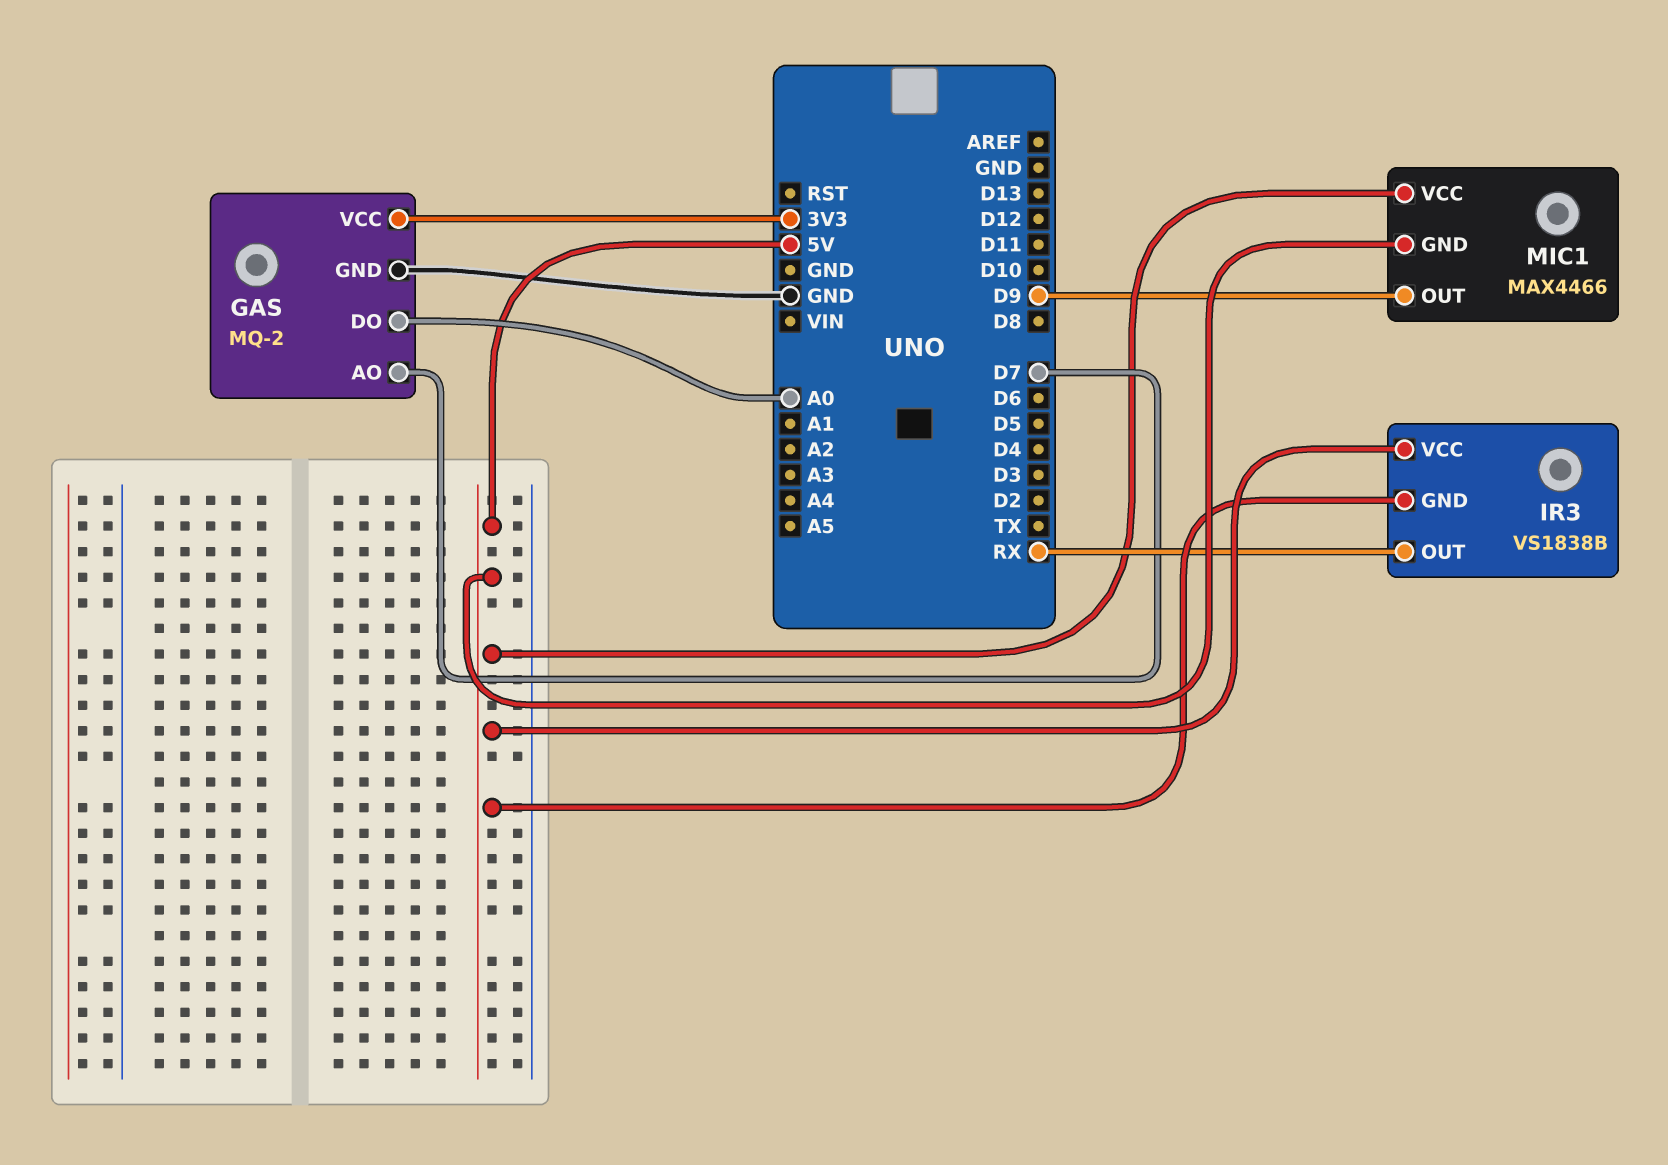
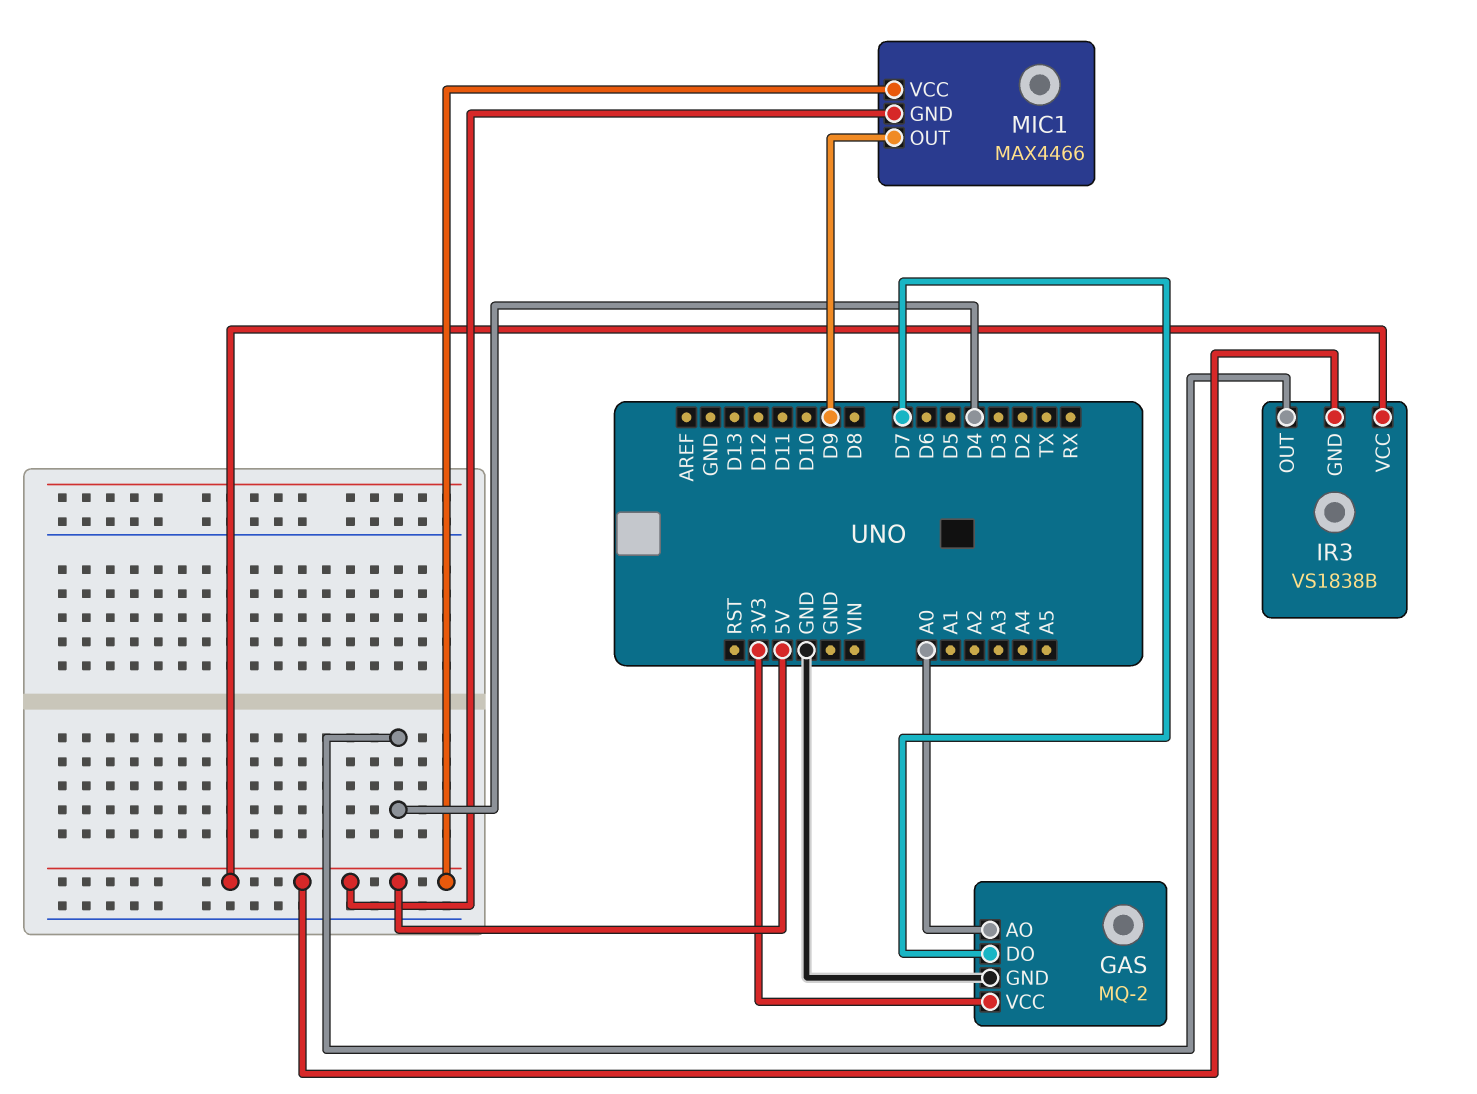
GAS pin AO: D7 -> A0
GAS pin DO: A0 -> D7
IR3 pin OUT: RX -> D4

